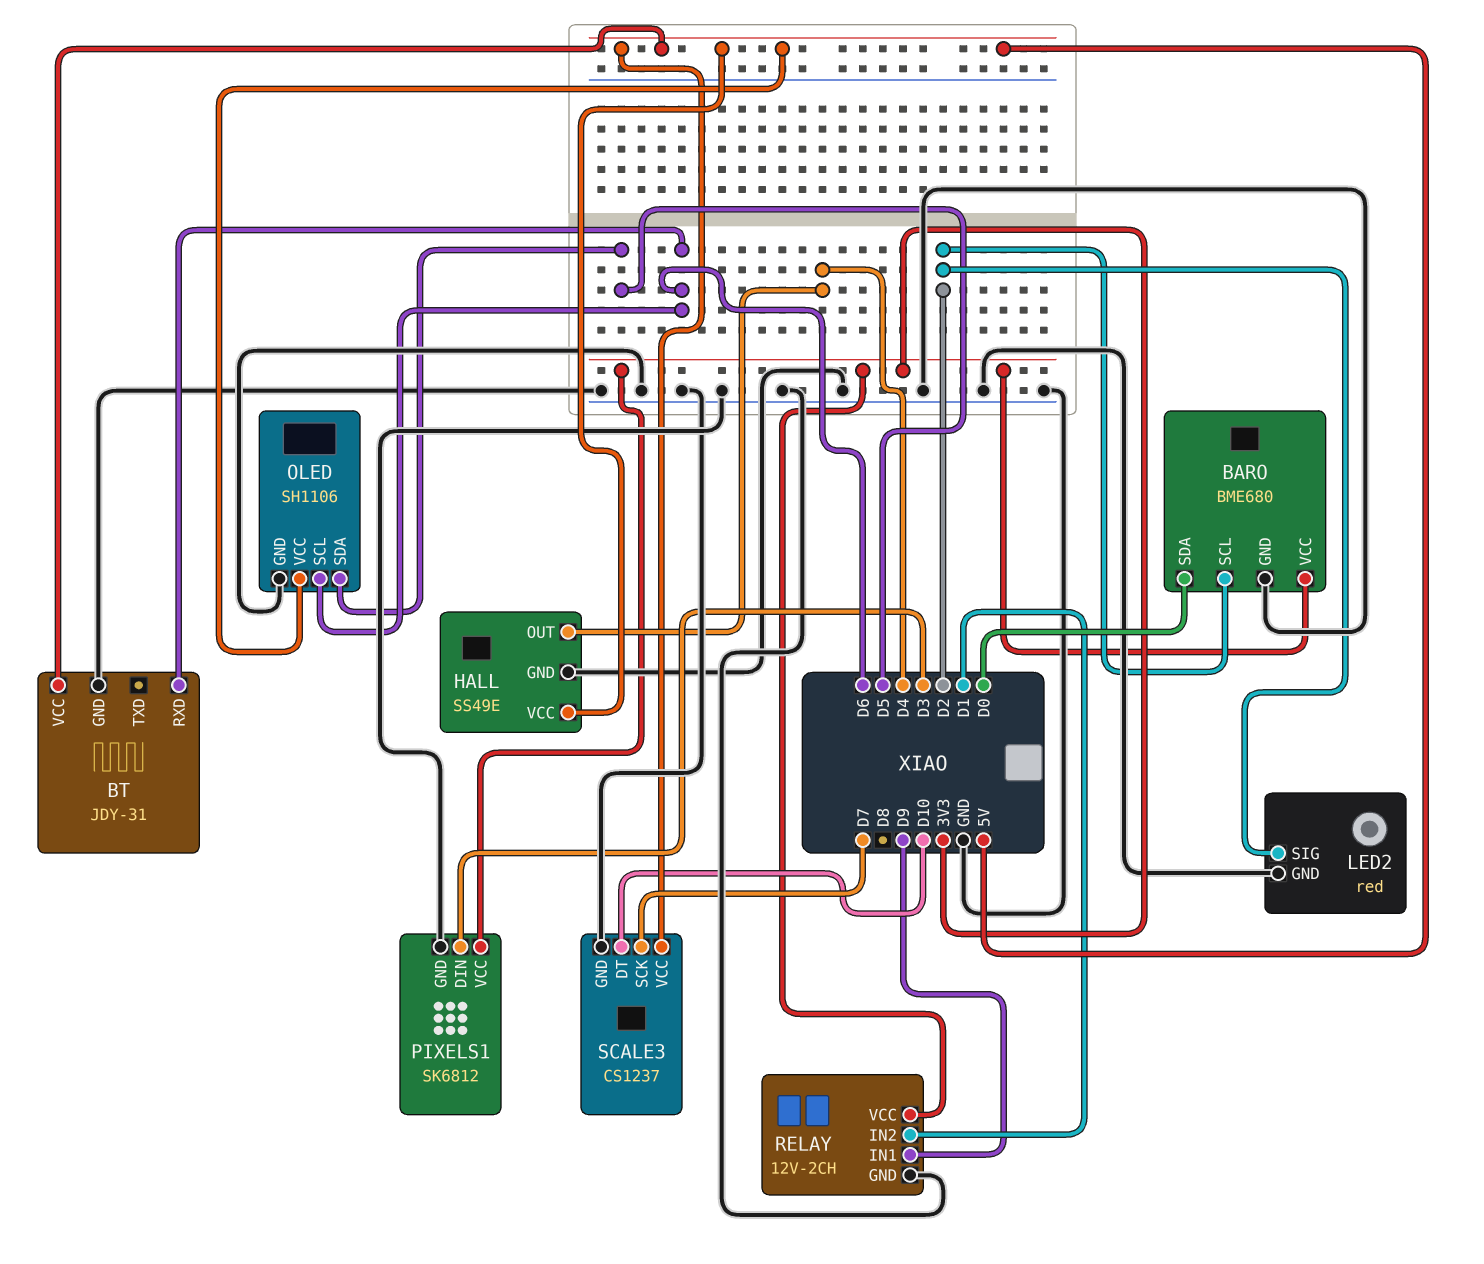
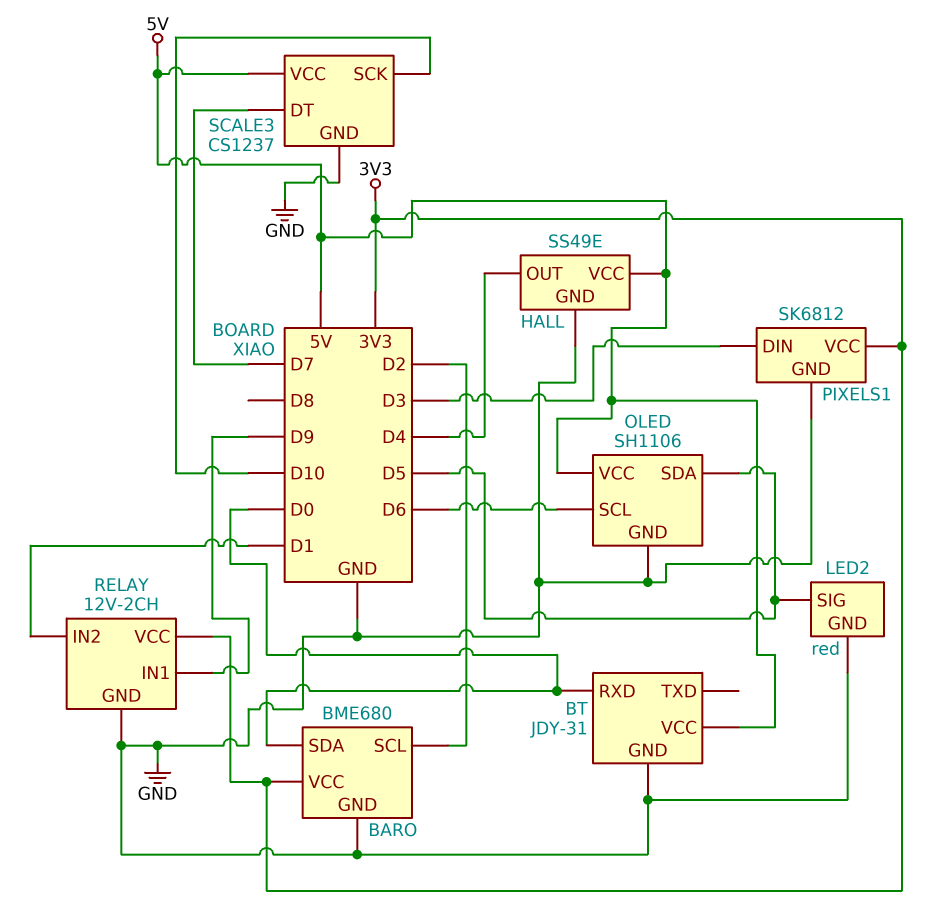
BT pin RXD: D6 -> D0
LED2 pin SIG: D2 -> D5
SCALE3 pin DT: D10 -> D7
SCALE3 pin SCK: D7 -> D10

